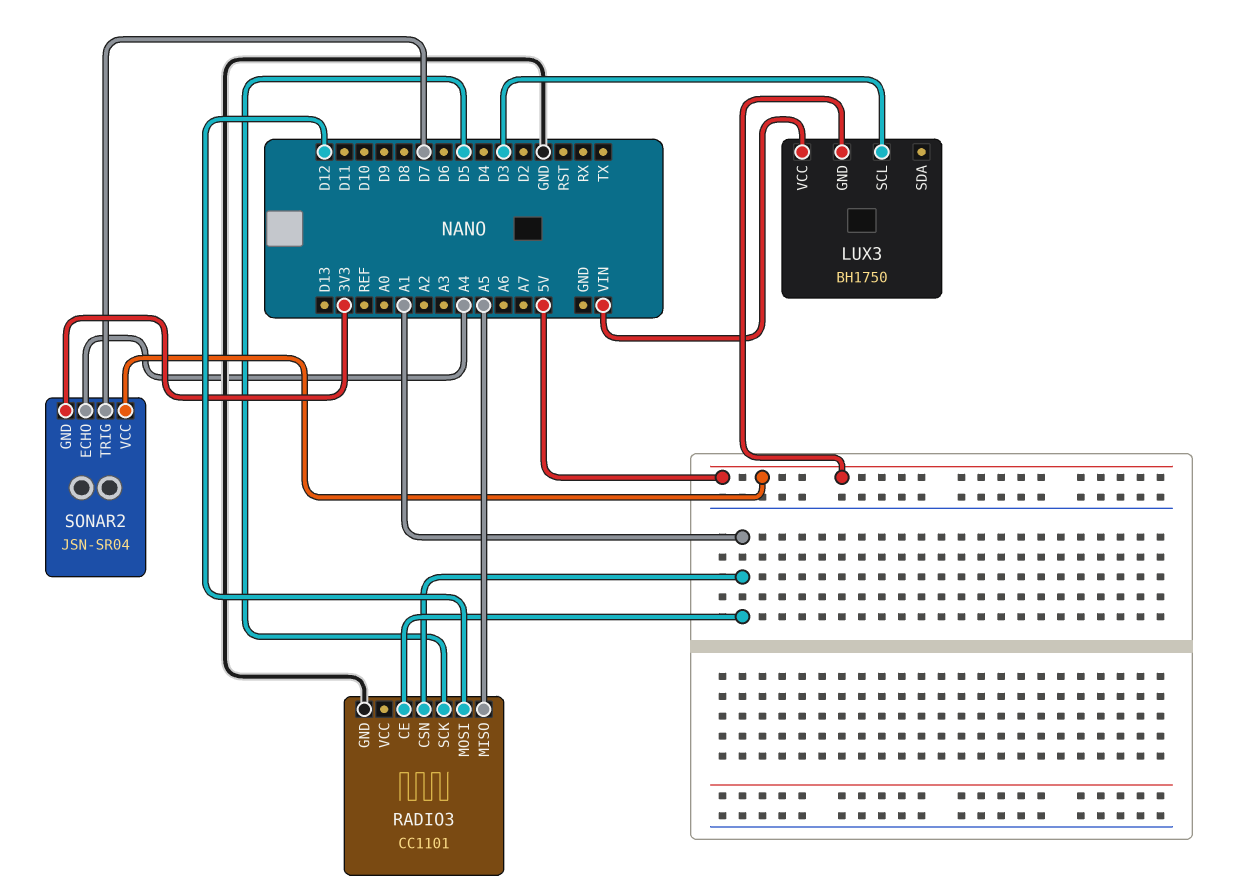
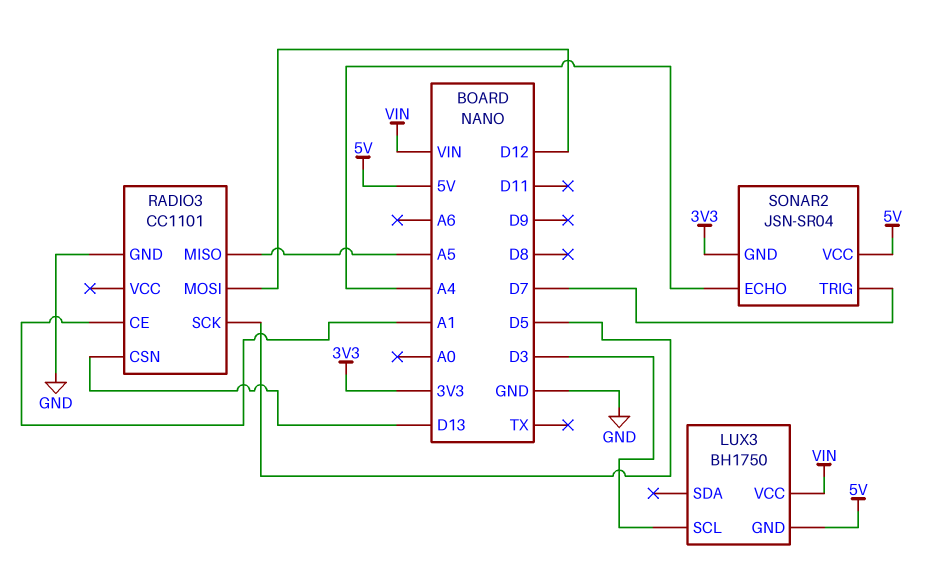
RADIO3 pin CSN: A1 -> D13

